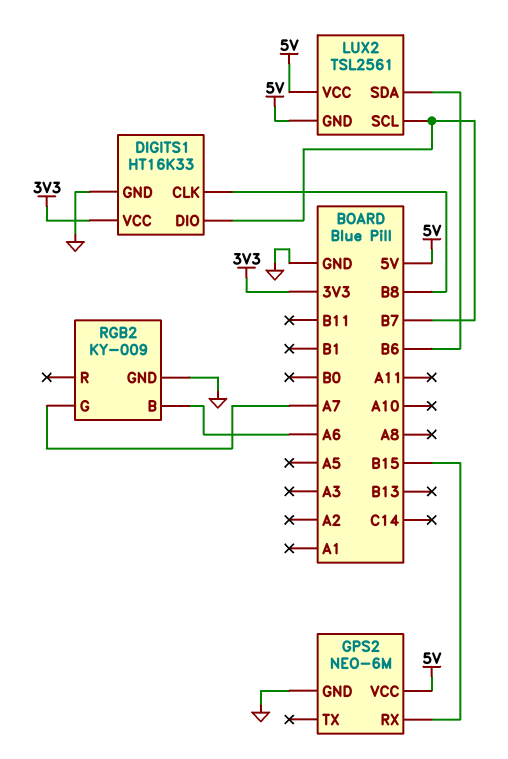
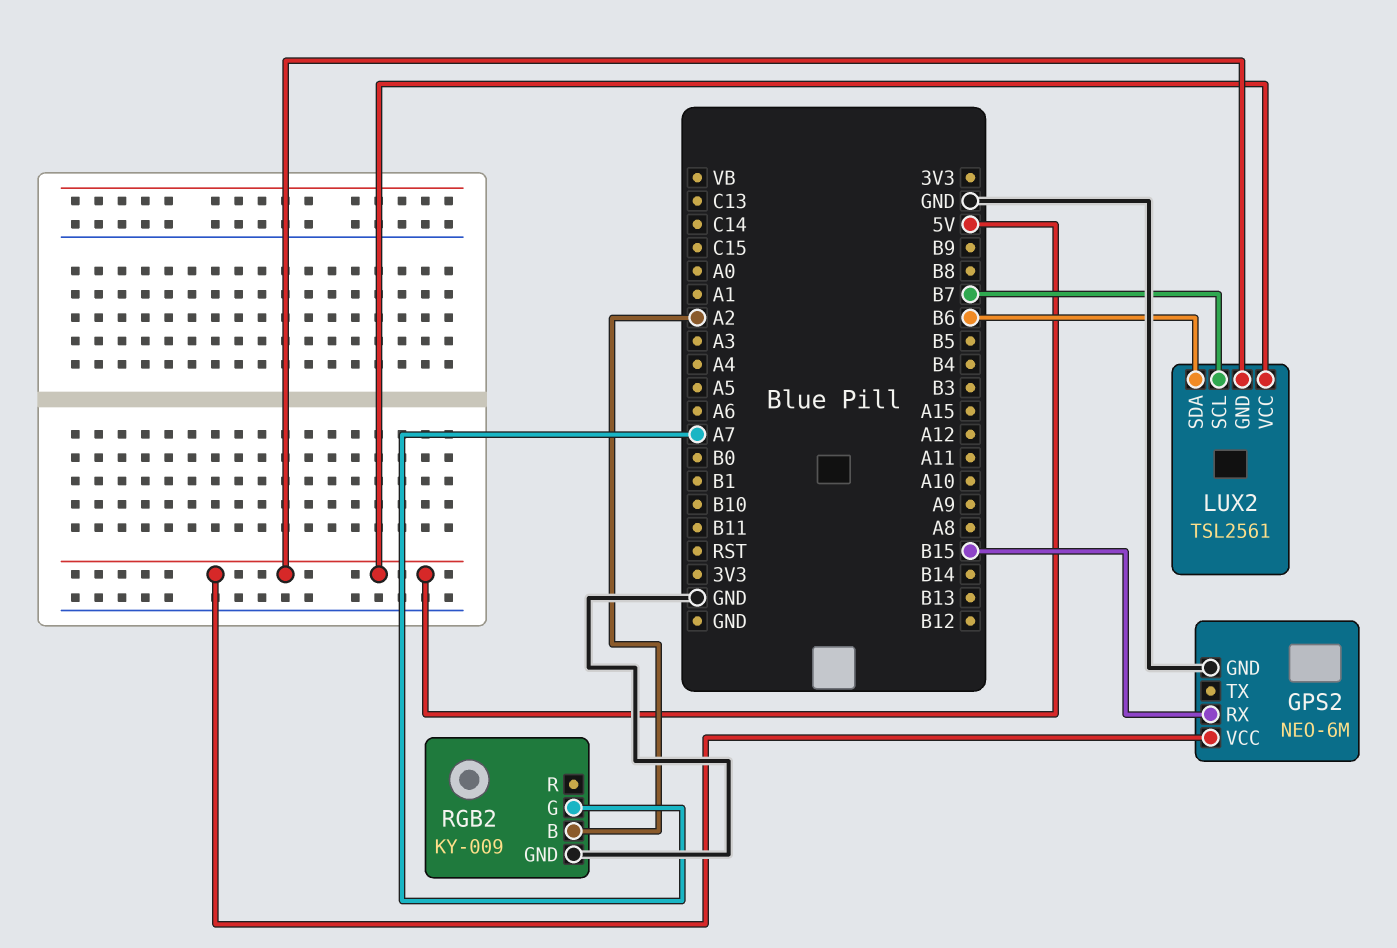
DIGITS1: HT16K33 -> none
DIGITS1 pin CLK: B8 -> none
DIGITS1 pin DIO: B7 -> none
DIGITS1 pin GND: GND -> none
DIGITS1 pin VCC: 3V3 -> none
RGB2 pin B: A6 -> A2

